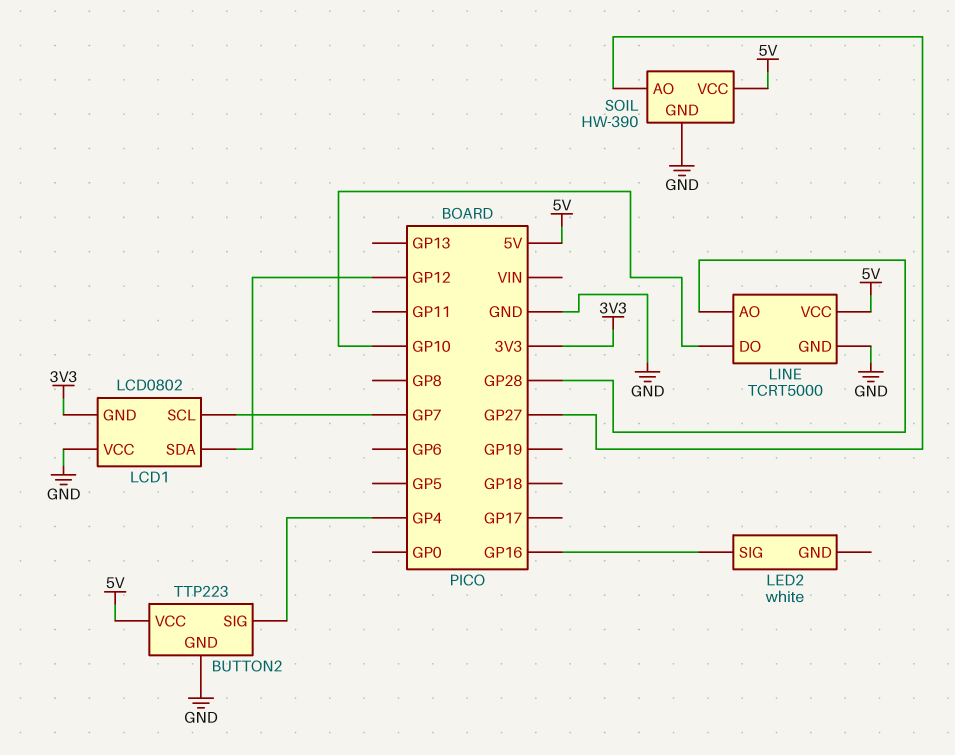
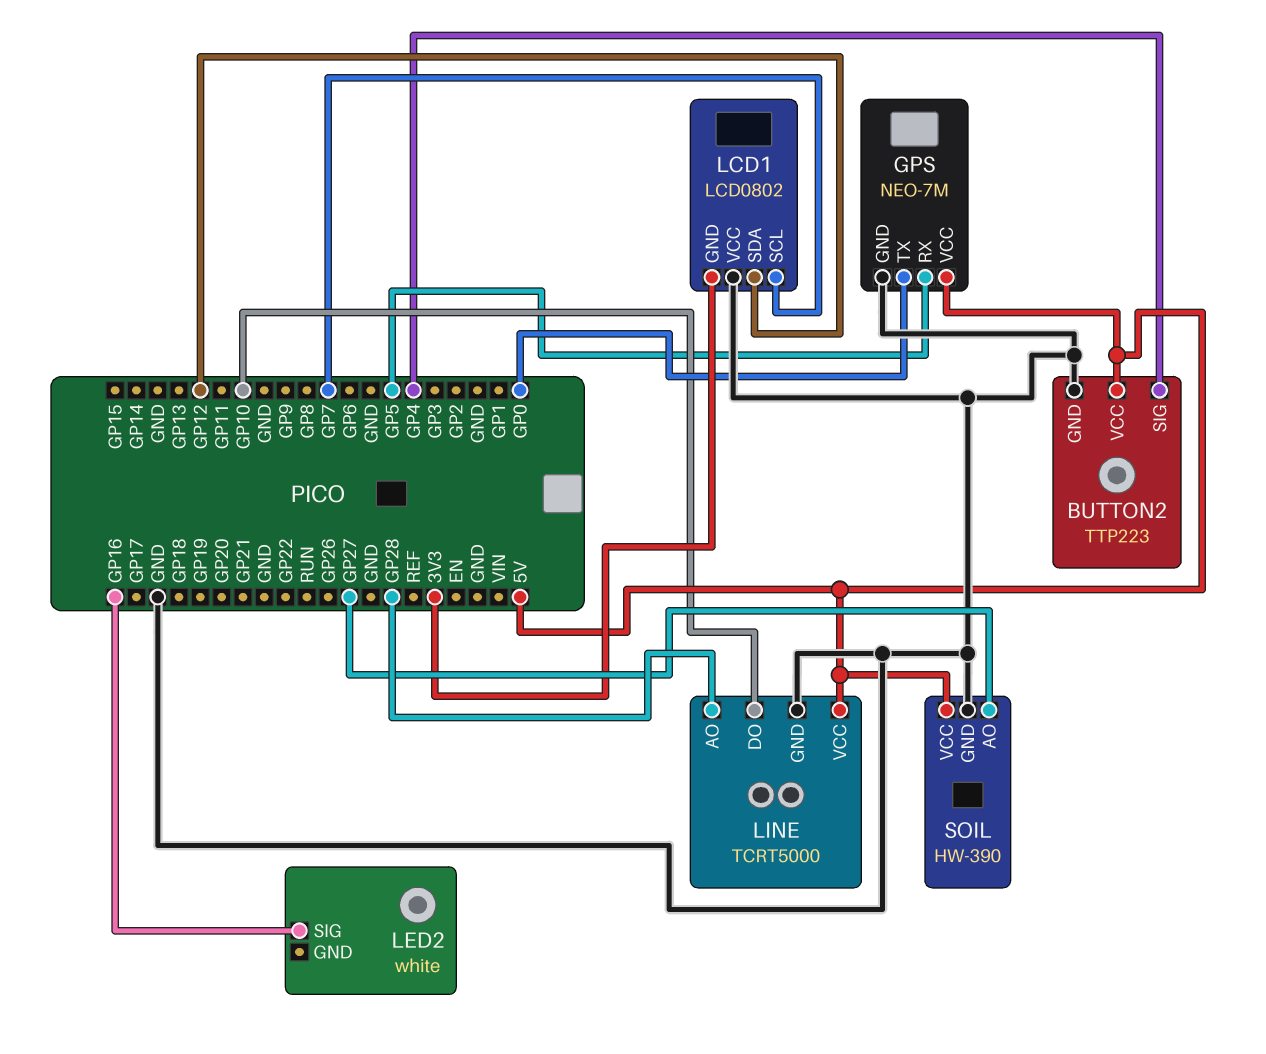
GPS: none -> NEO-7M
GPS pin GND: none -> GND
GPS pin RX: none -> GP5
GPS pin TX: none -> GP0
GPS pin VCC: none -> 5V

